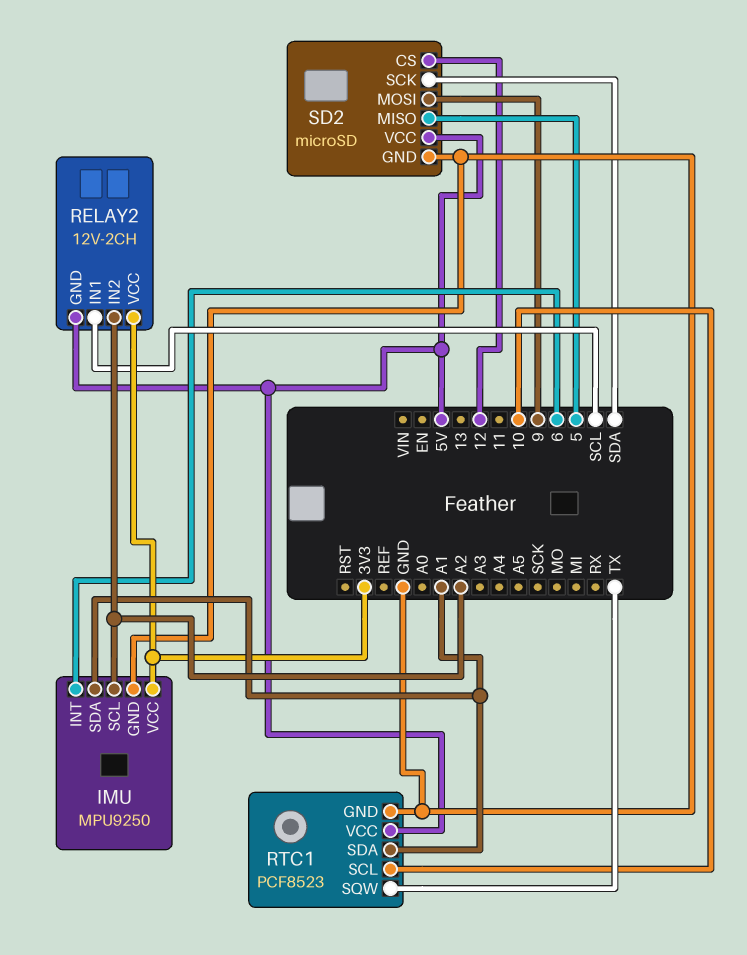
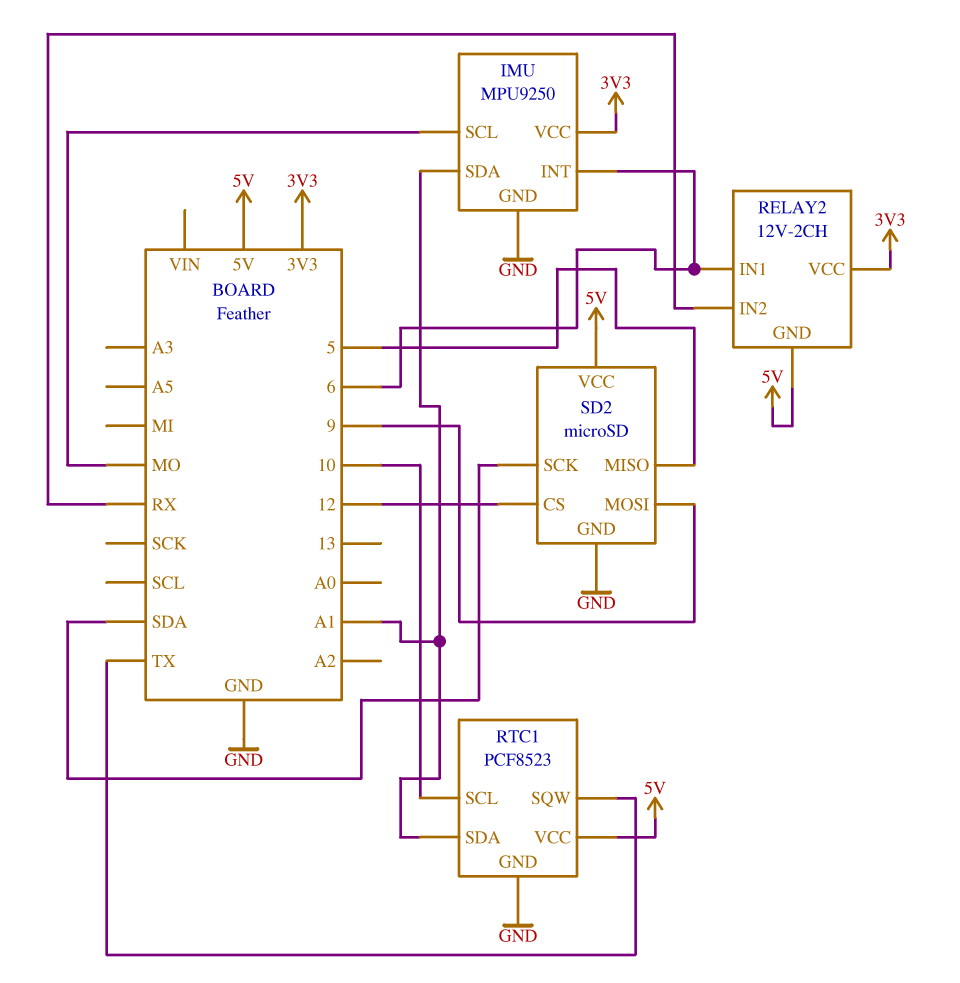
IMU pin SCL: A2 -> MO
RELAY2 pin IN1: SCL -> 6
RELAY2 pin IN2: A2 -> RX

